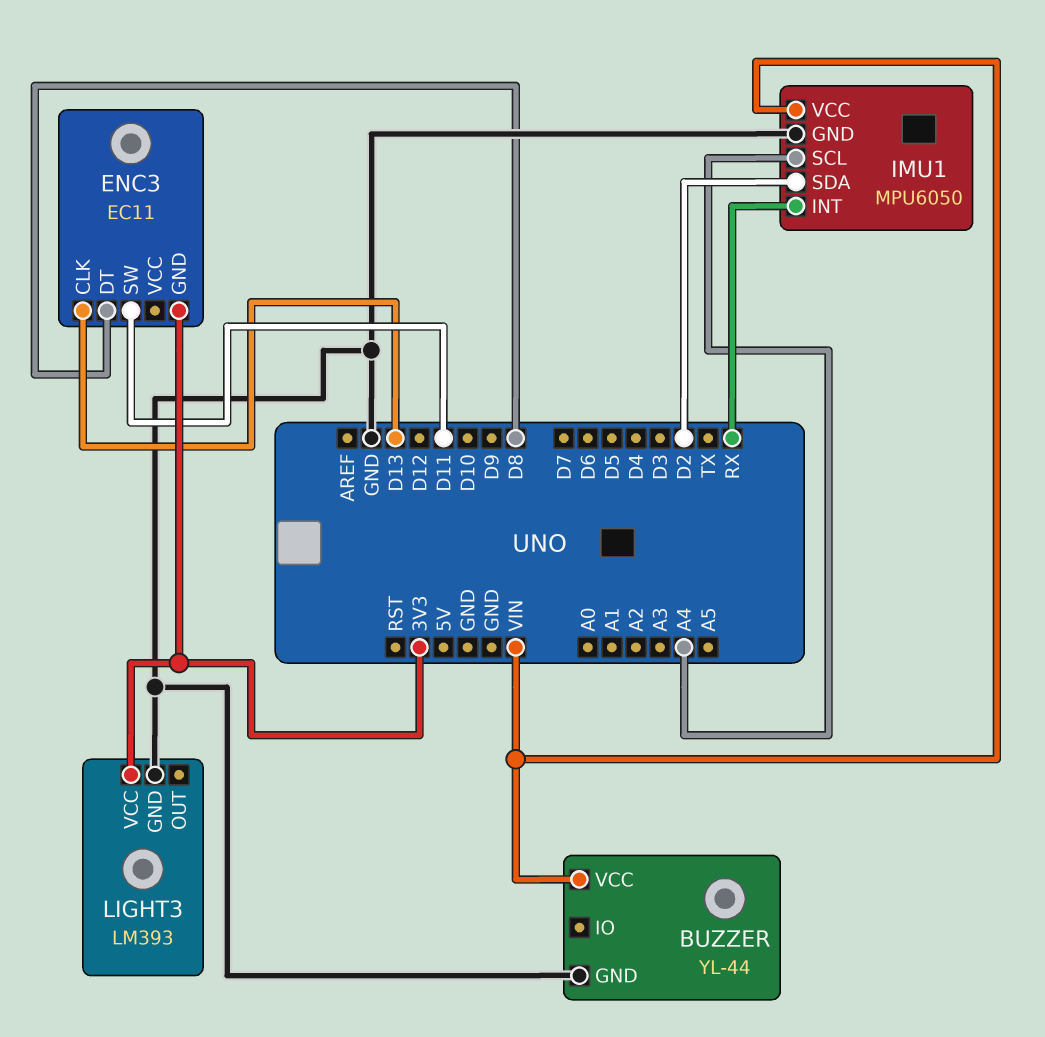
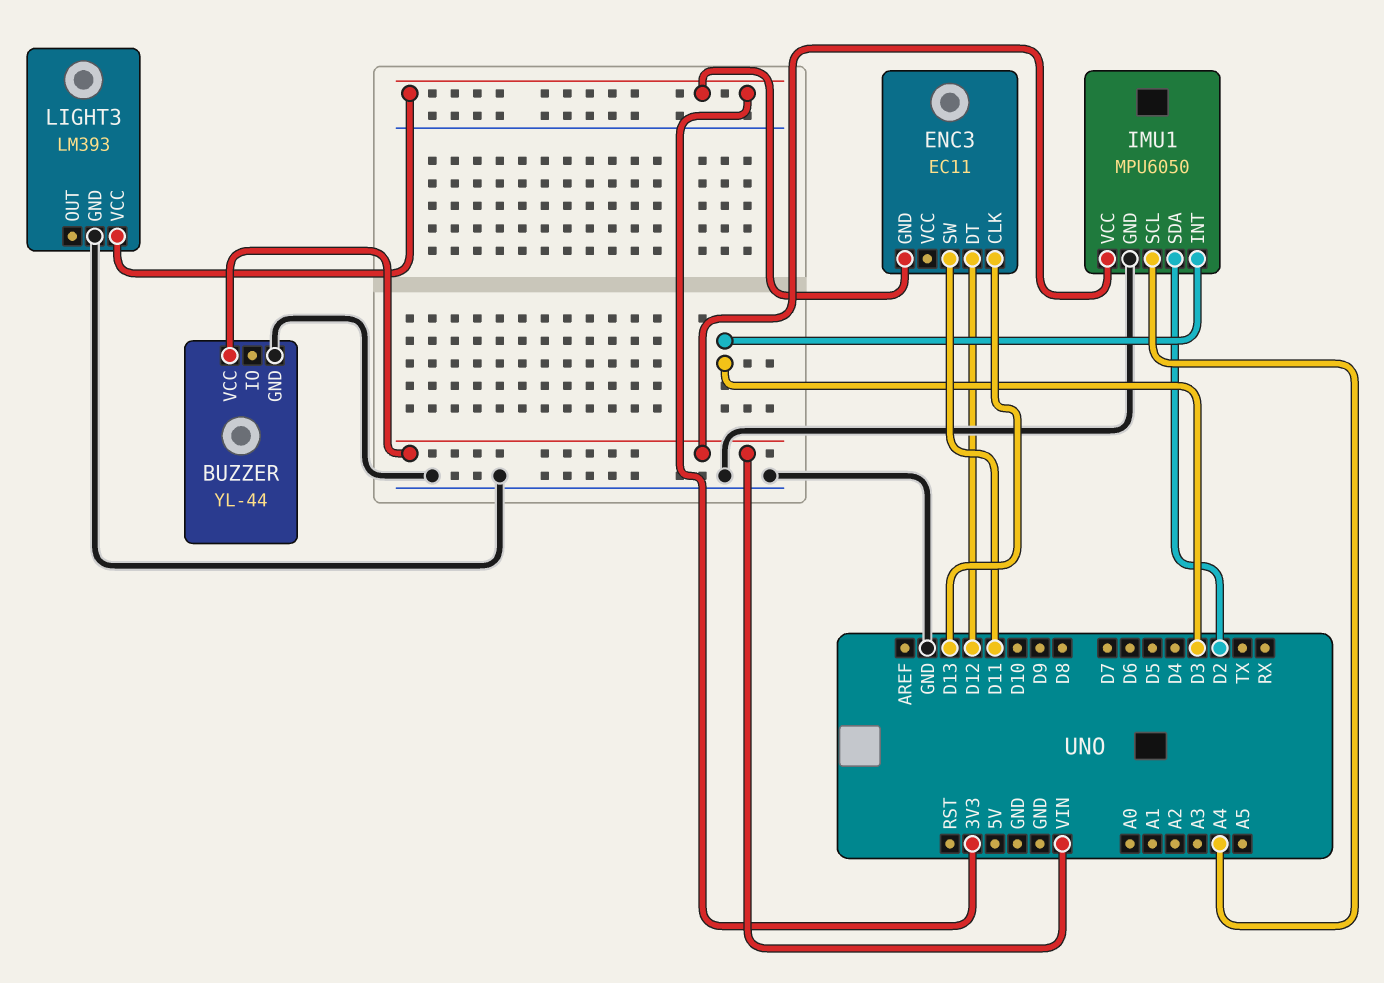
ENC3 pin DT: D8 -> D12
IMU1 pin INT: RX -> D3

